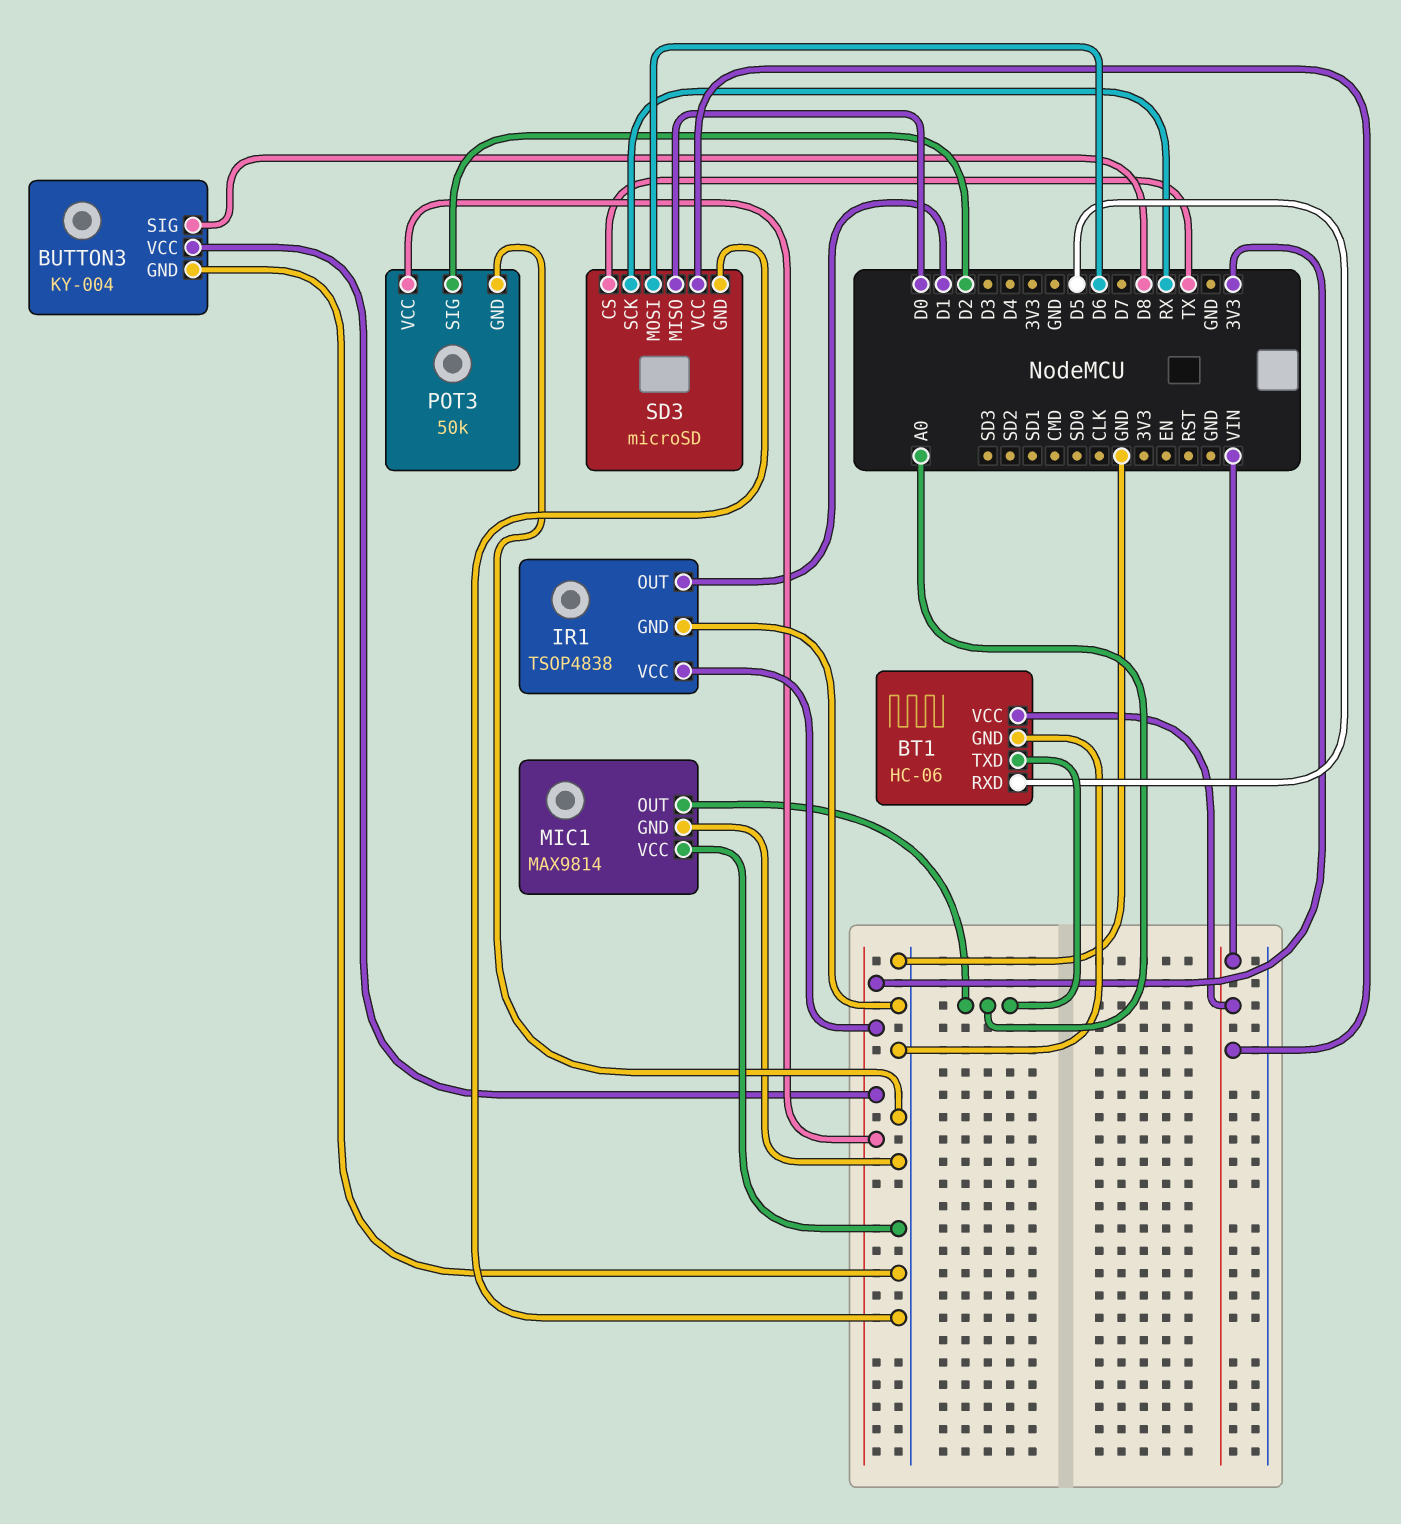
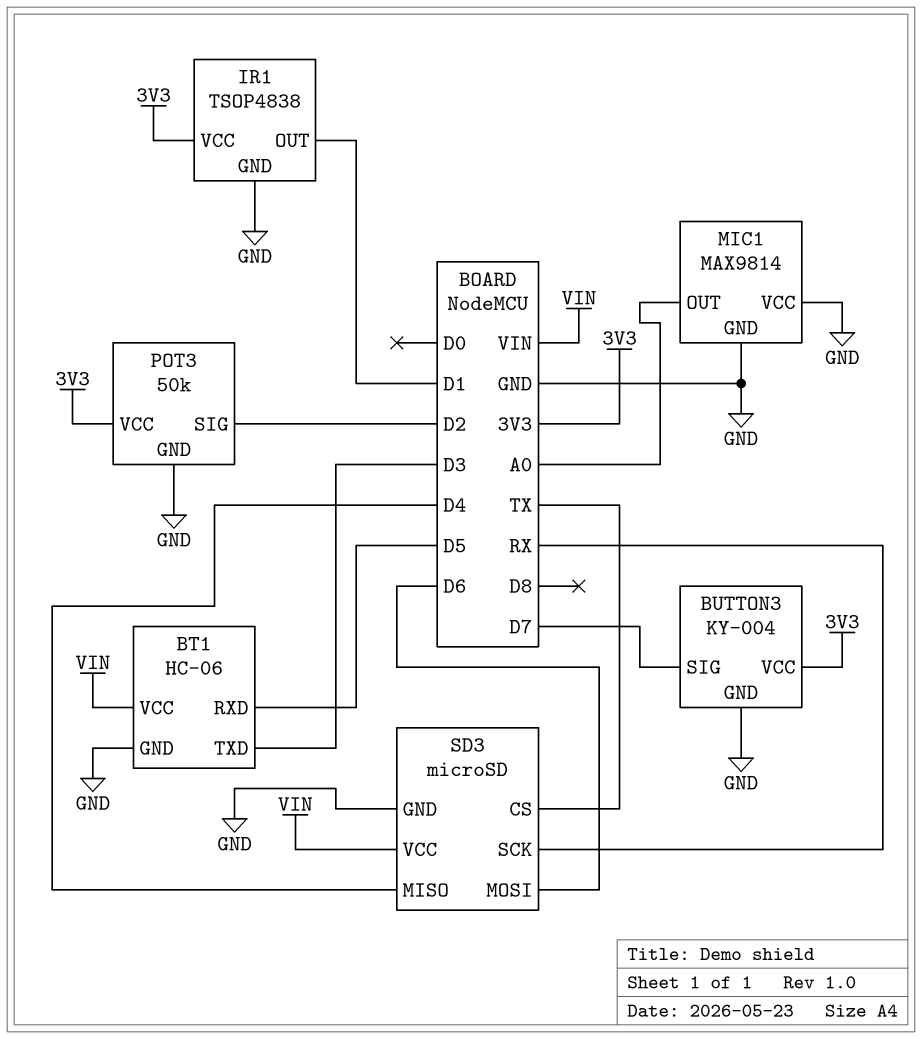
BT1 pin TXD: A0 -> D3
BUTTON3 pin SIG: D8 -> D7
SD3 pin MISO: D0 -> D4

